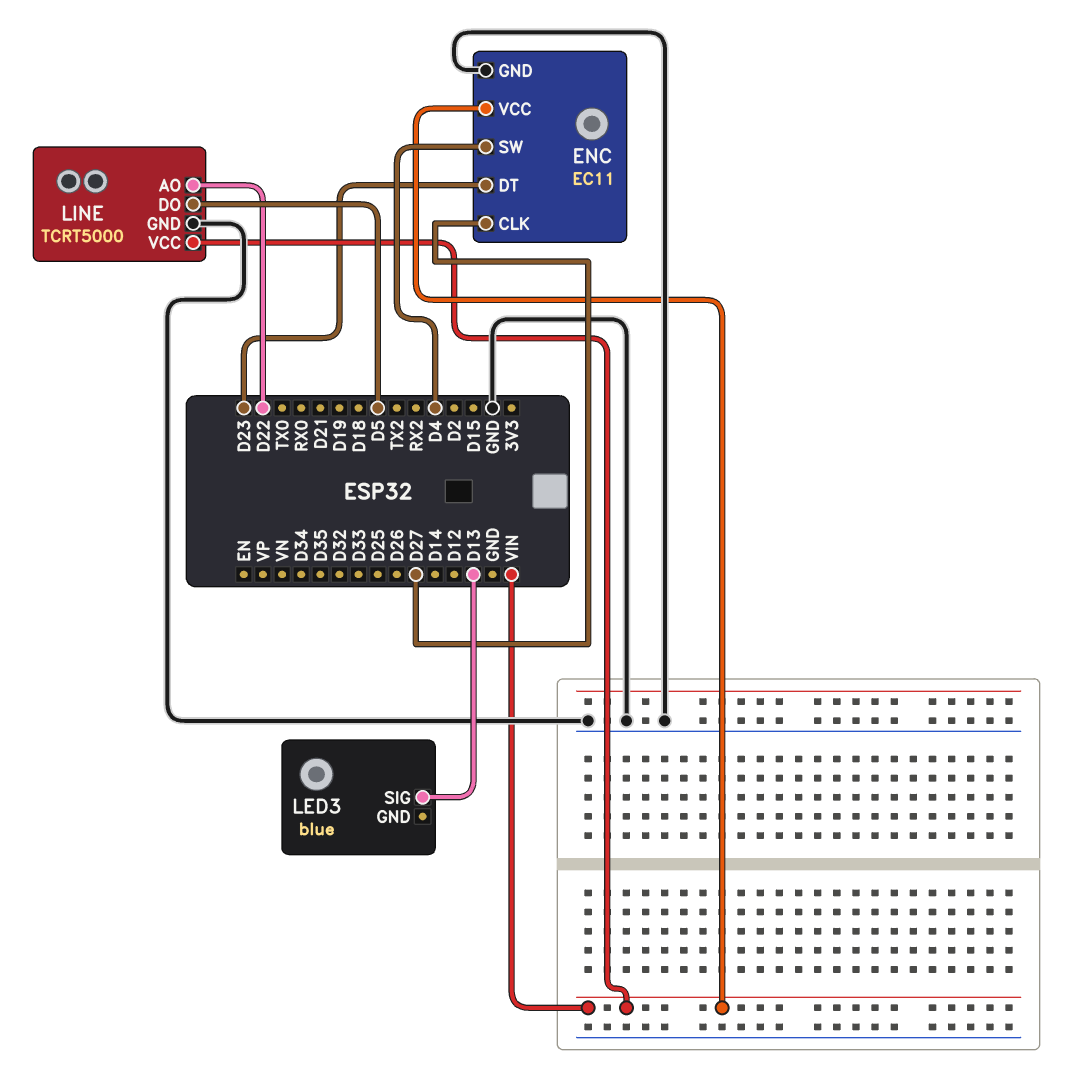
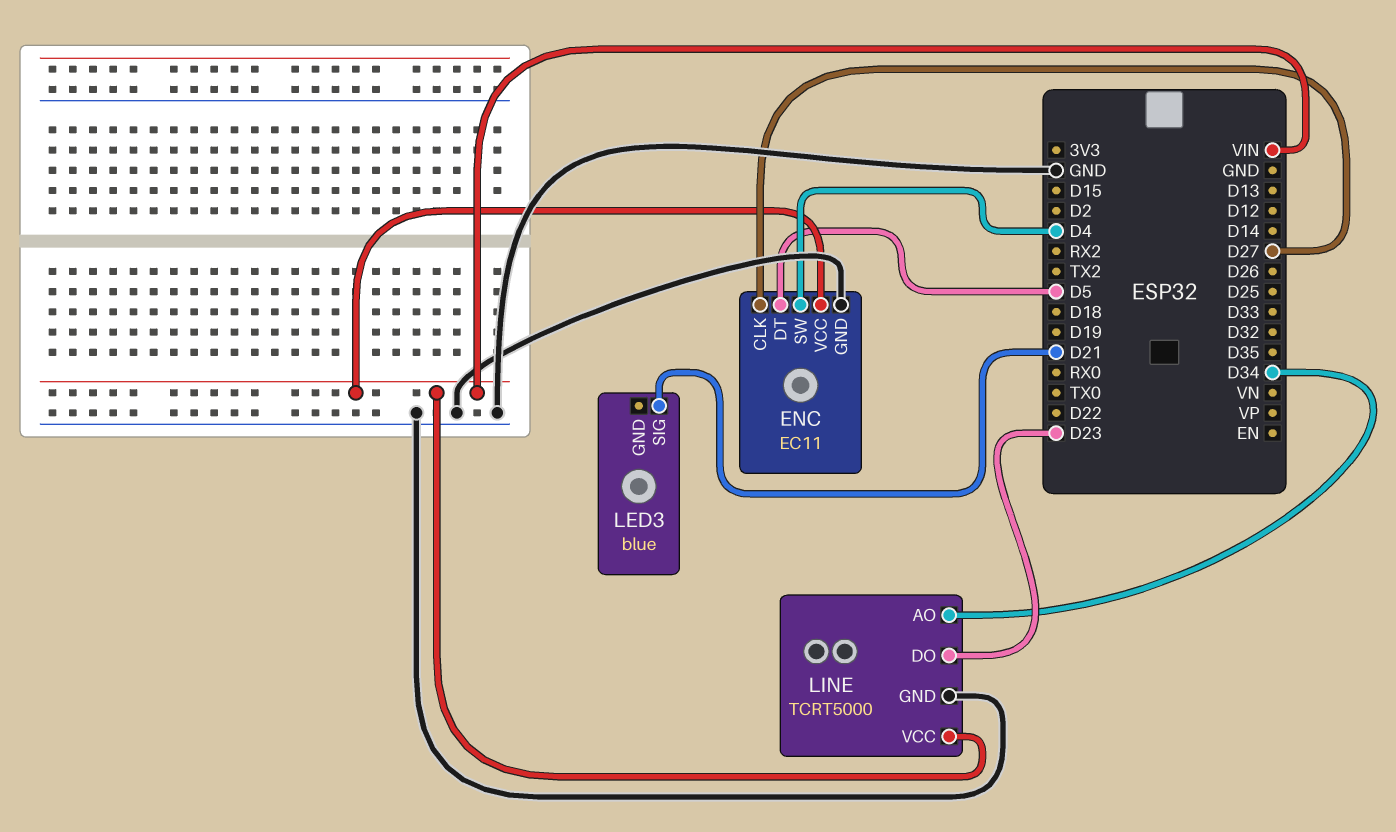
ENC pin DT: D23 -> D5
LED3 pin SIG: D13 -> D21
LINE pin AO: D22 -> D34
LINE pin DO: D5 -> D23

